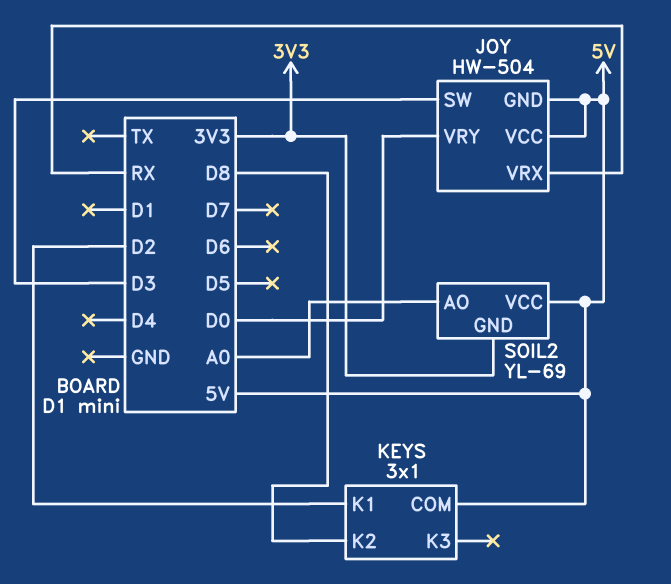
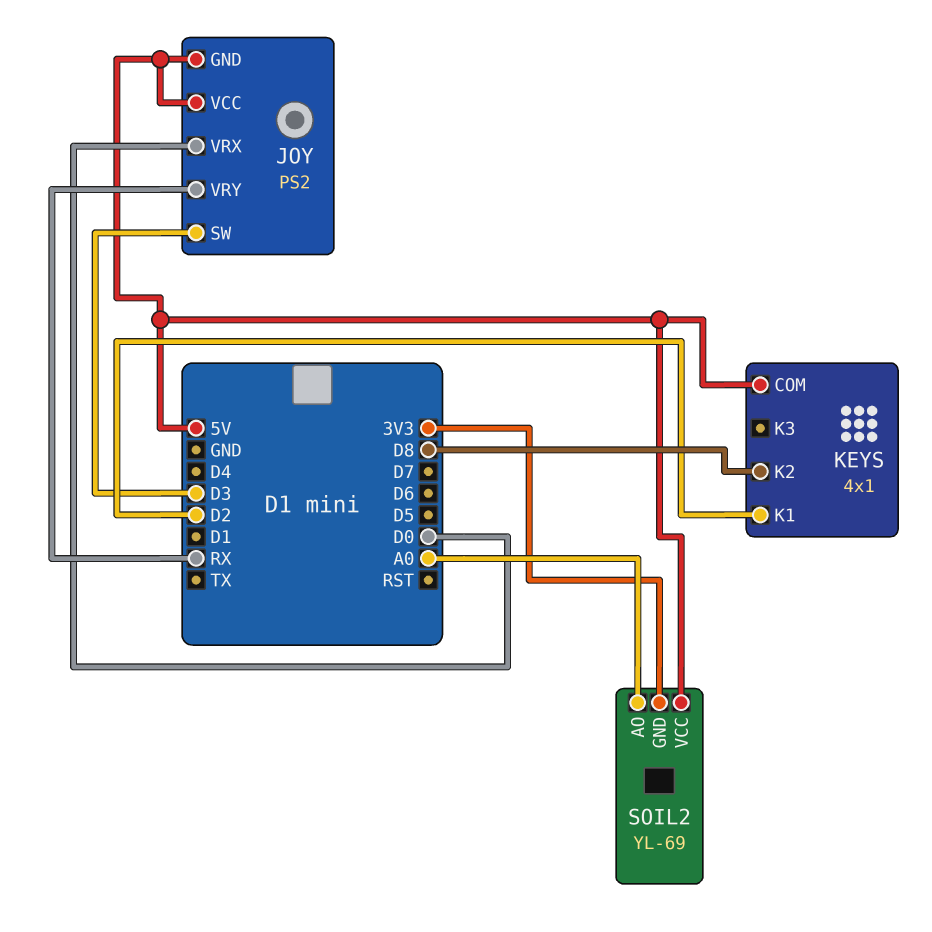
JOY: HW-504 -> PS2
JOY pin VRX: RX -> D0
JOY pin VRY: D0 -> RX
KEYS: 3x1 -> 4x1

